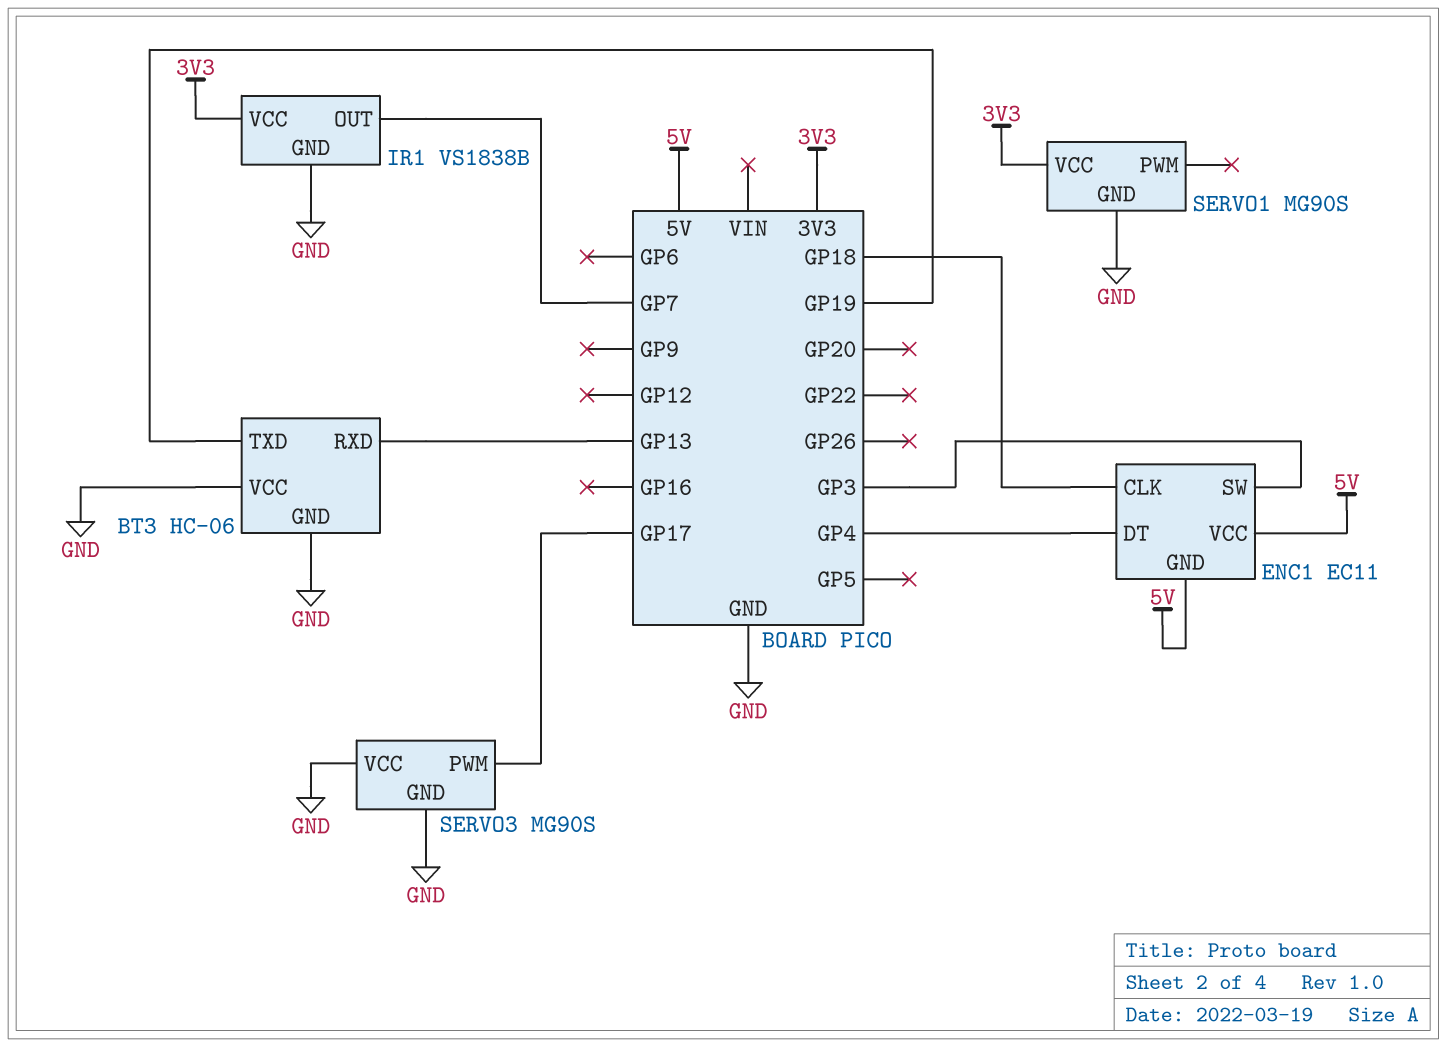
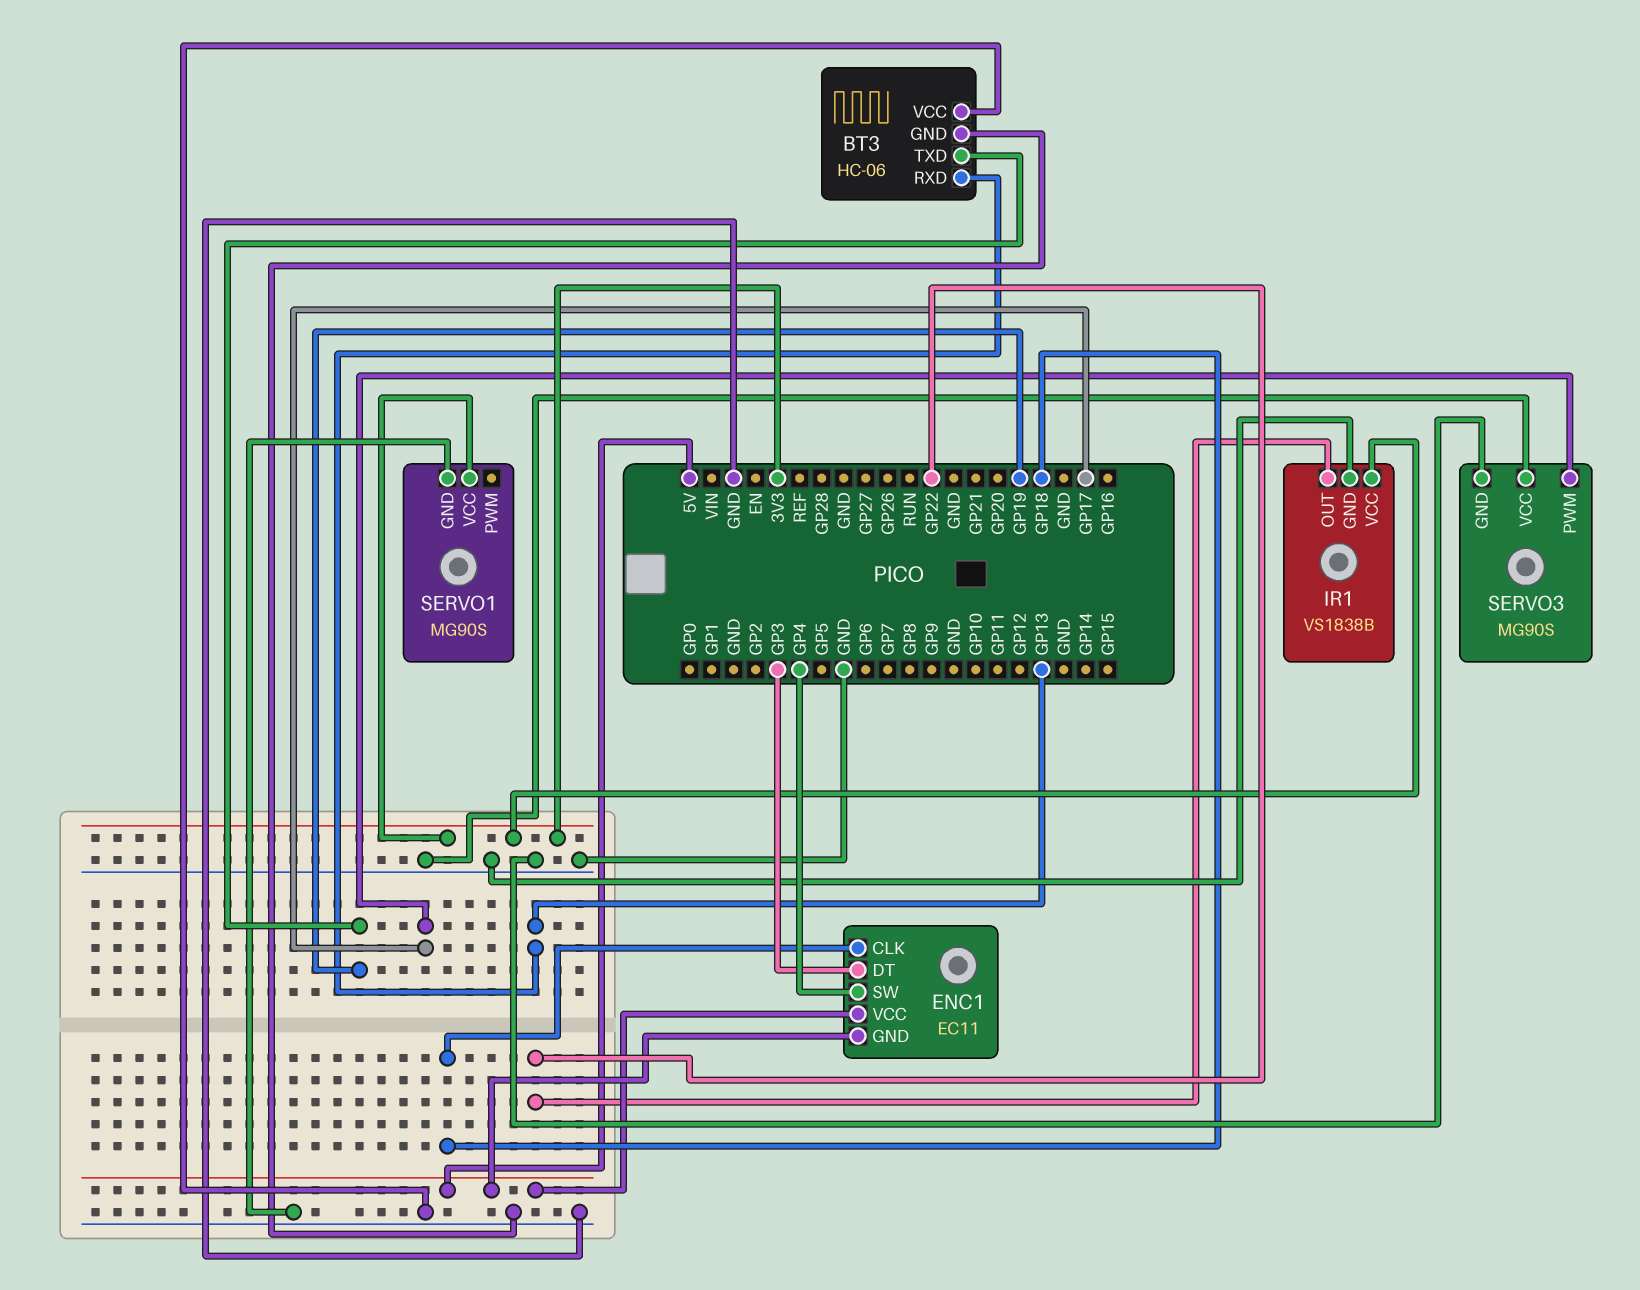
ENC1 pin DT: GP4 -> GP3
ENC1 pin SW: GP3 -> GP4
IR1 pin OUT: GP7 -> GP22

